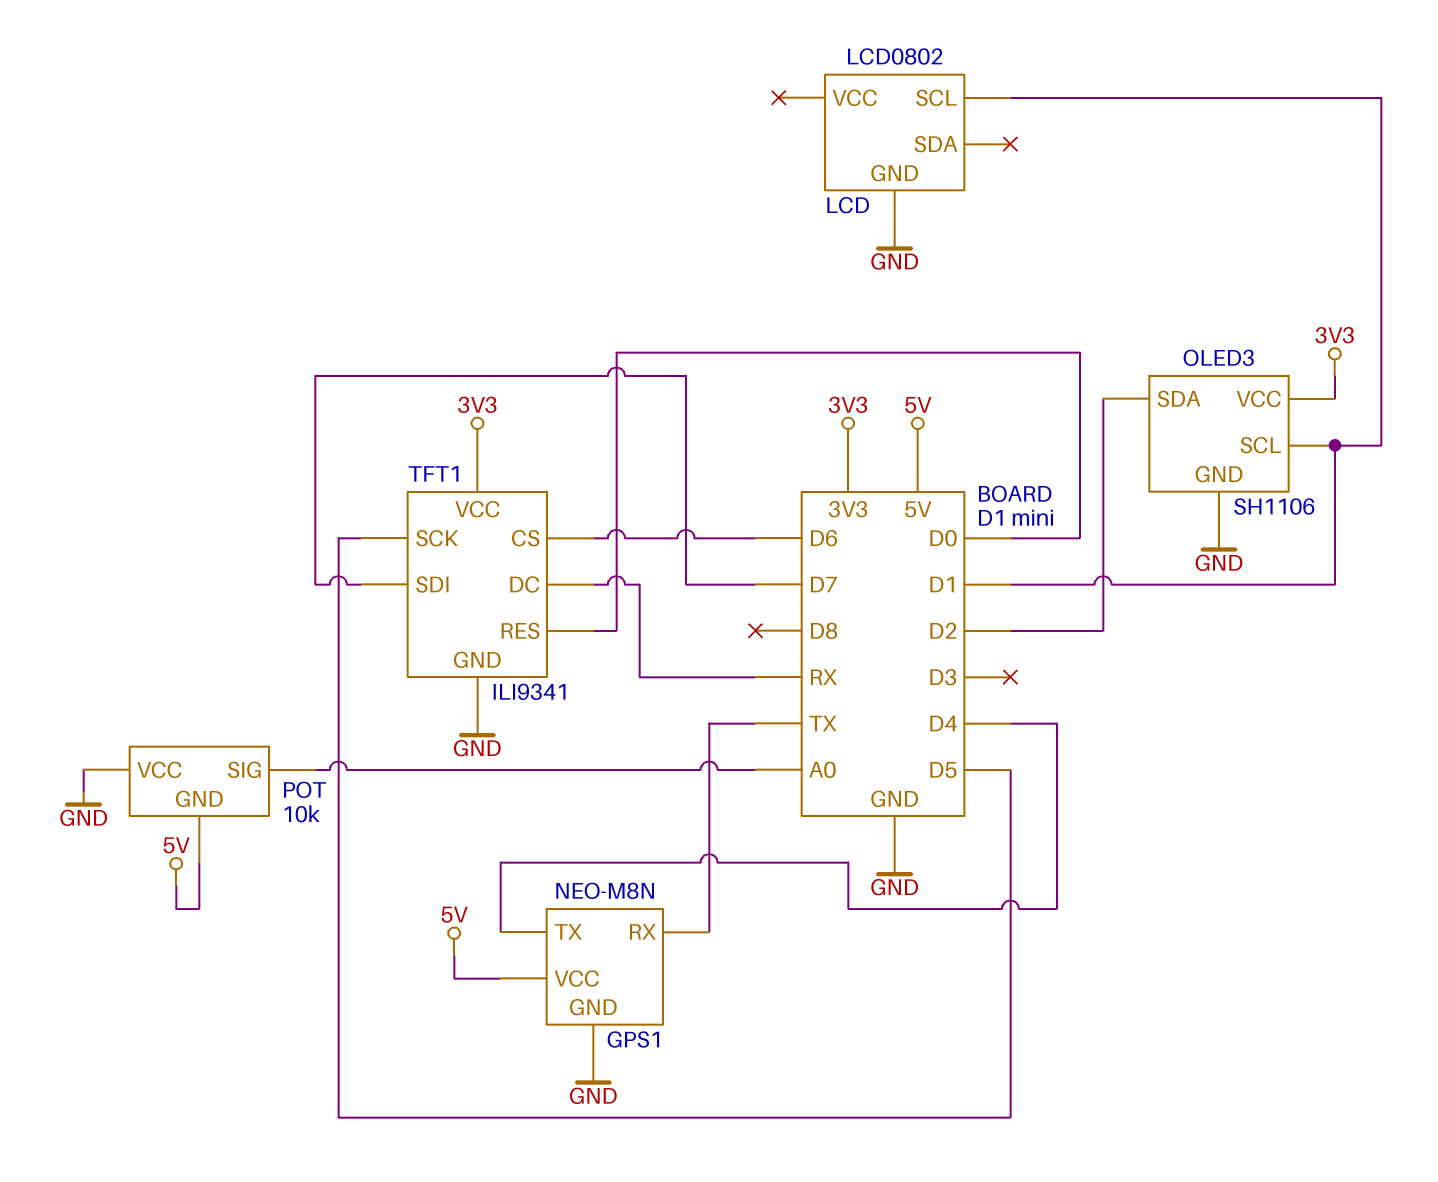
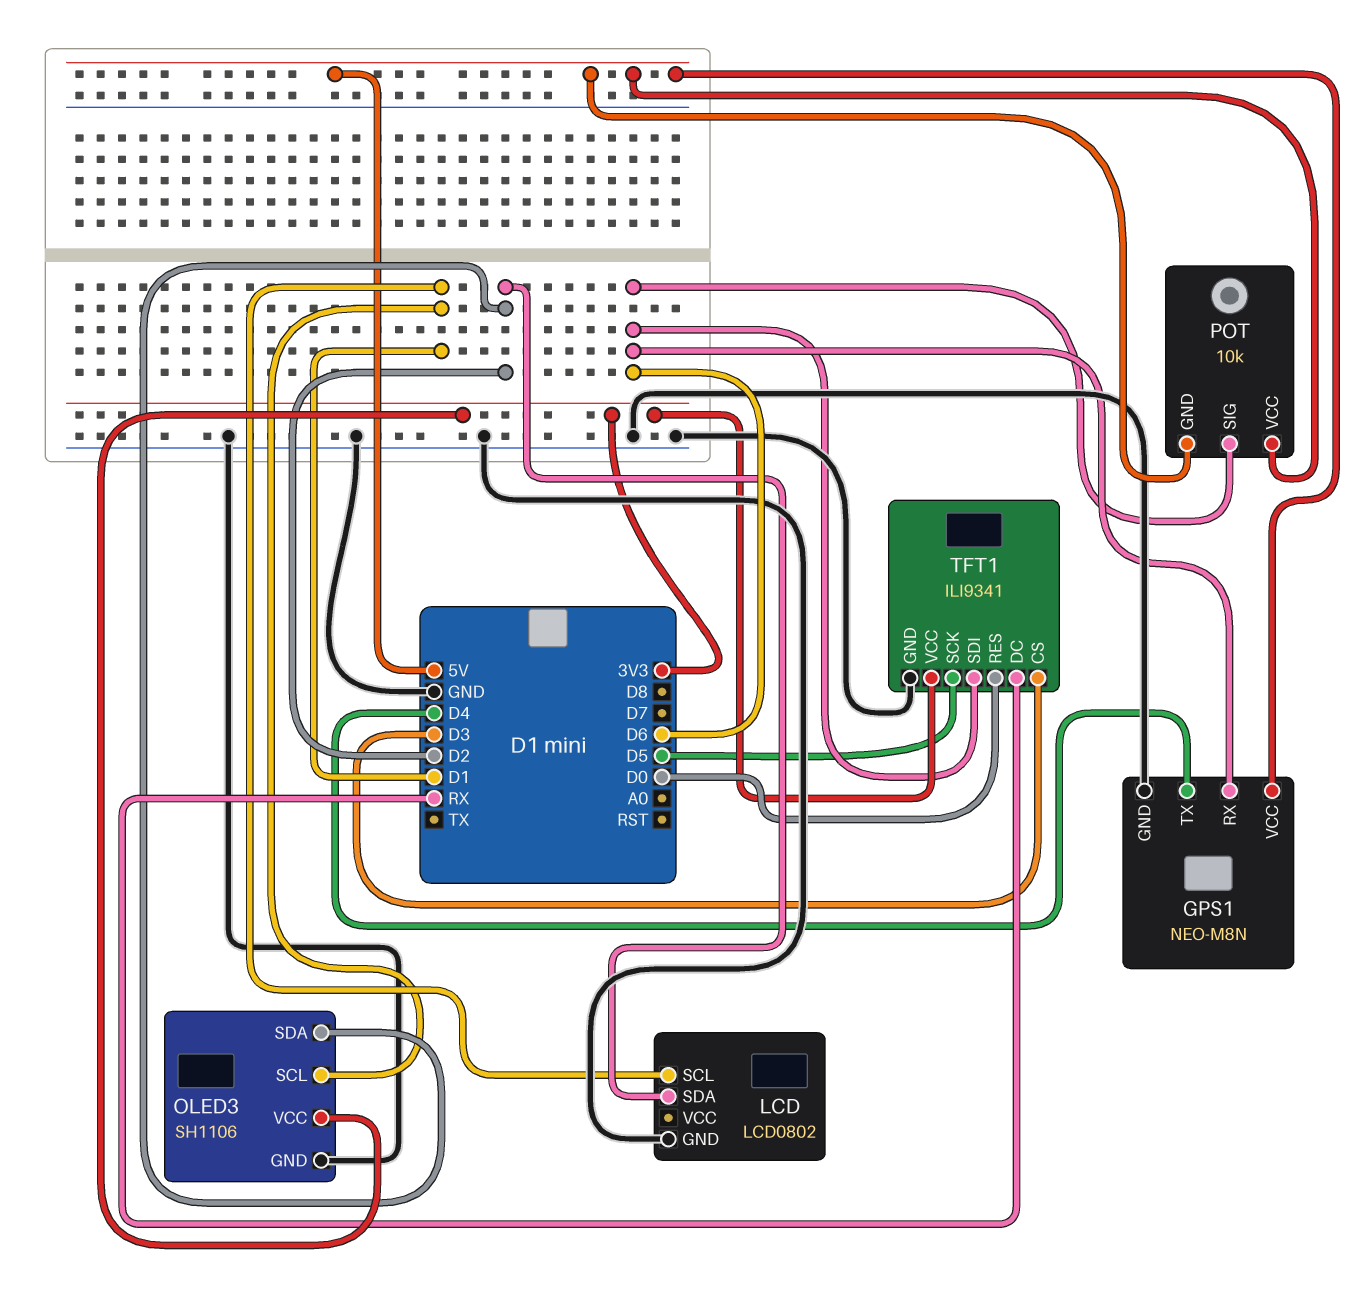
GPS1 pin RX: TX -> D6
LCD pin SDA: none -> D2
POT pin SIG: A0 -> D6
POT pin VCC: GND -> 5V
TFT1 pin CS: D6 -> D3
TFT1 pin SDI: D7 -> D6

